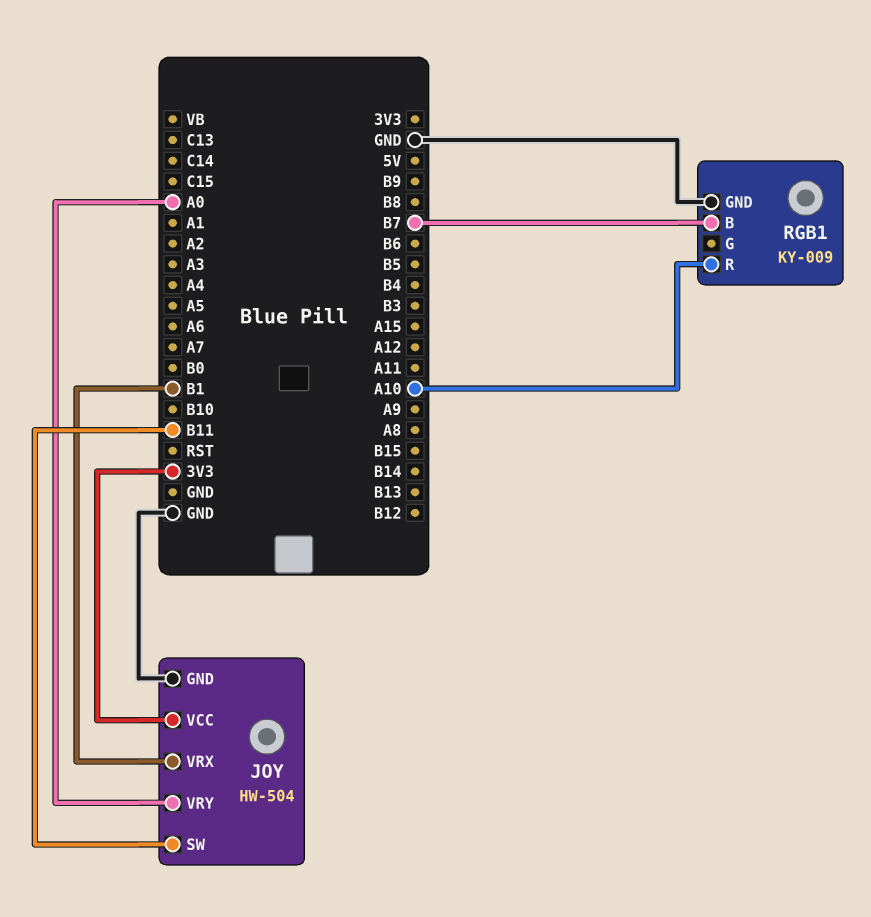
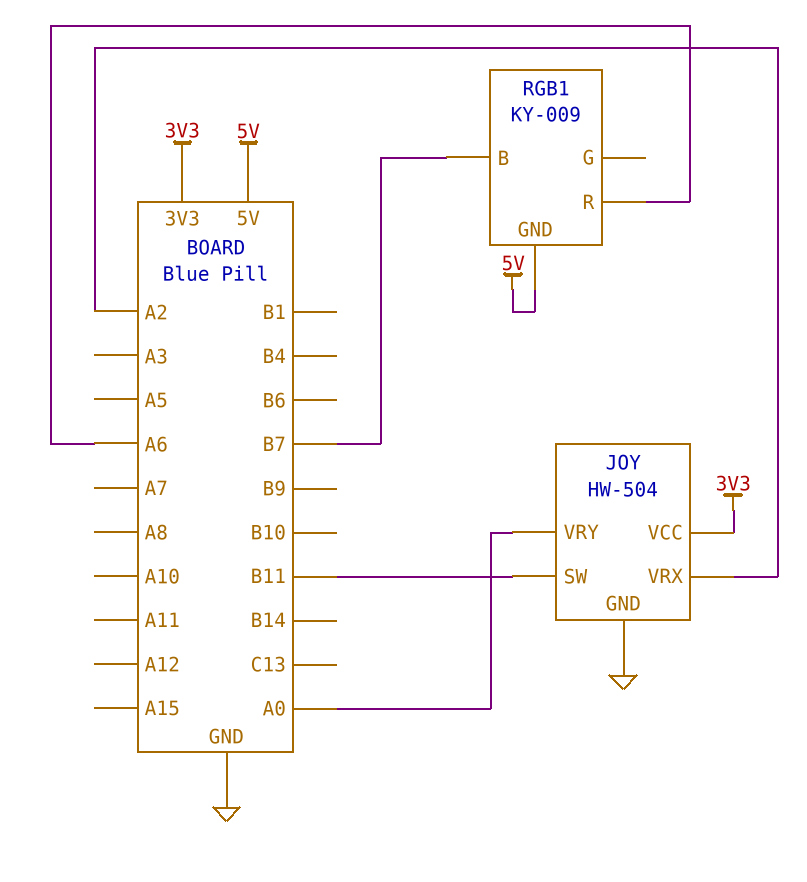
JOY pin VRX: B1 -> A2
RGB1 pin GND: GND -> 5V
RGB1 pin R: A10 -> A6

